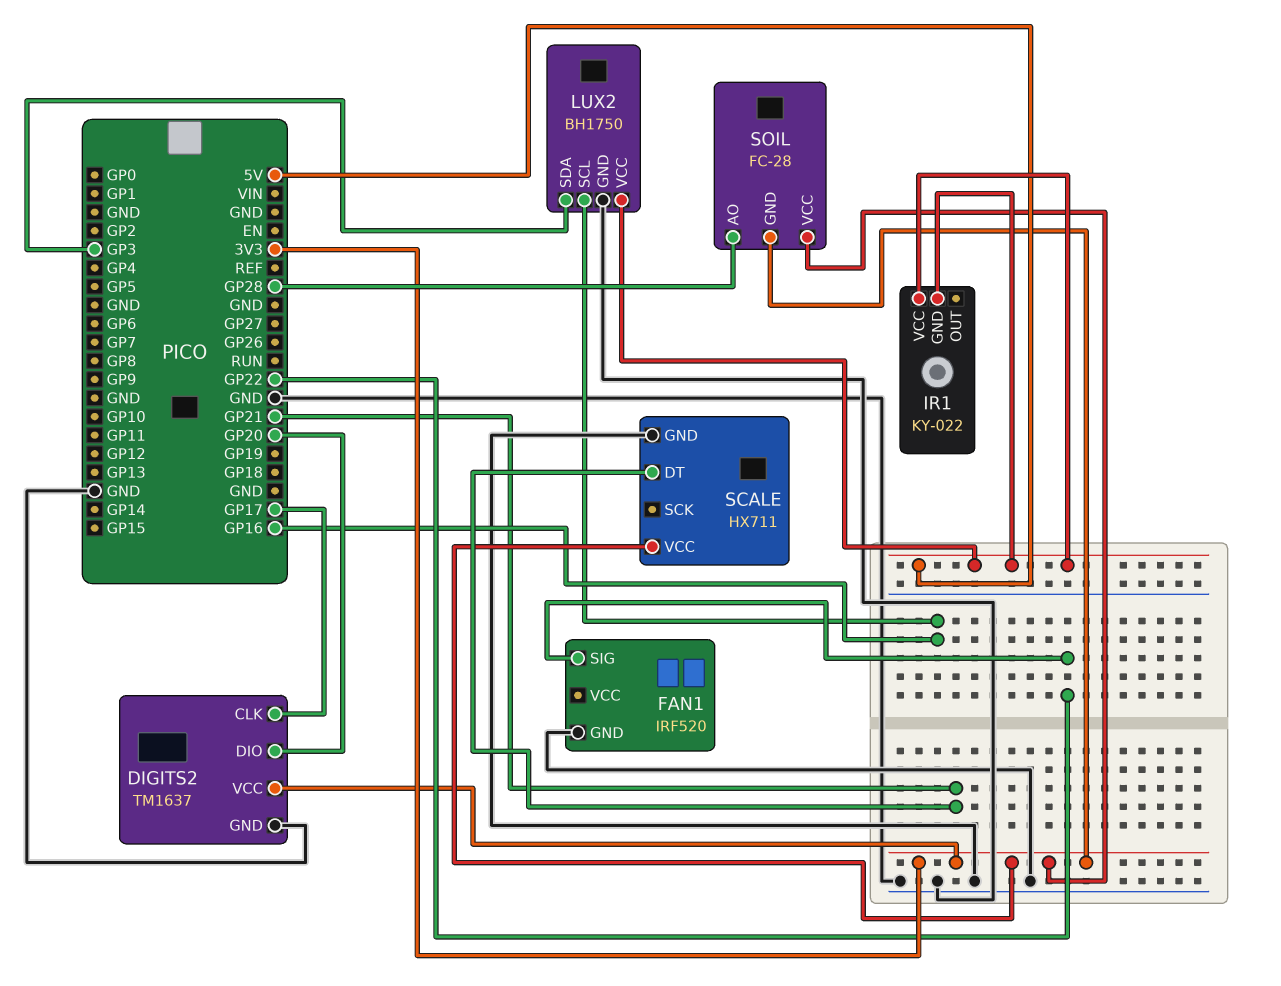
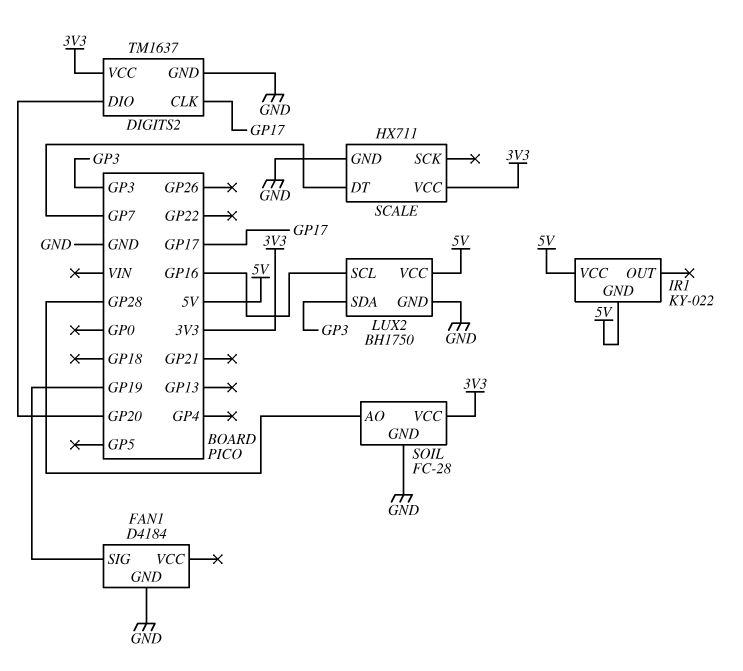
FAN1: IRF520 -> D4184
FAN1 pin SIG: GP22 -> GP19
SCALE pin DT: GP21 -> GP7
SOIL pin GND: 3V3 -> GND

